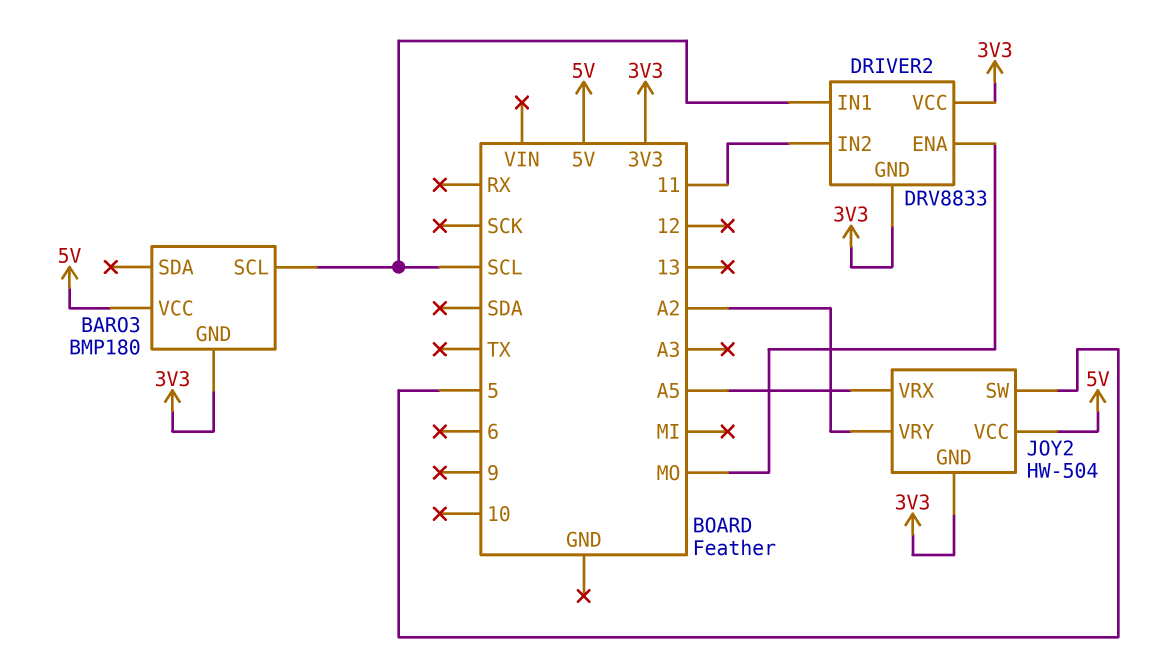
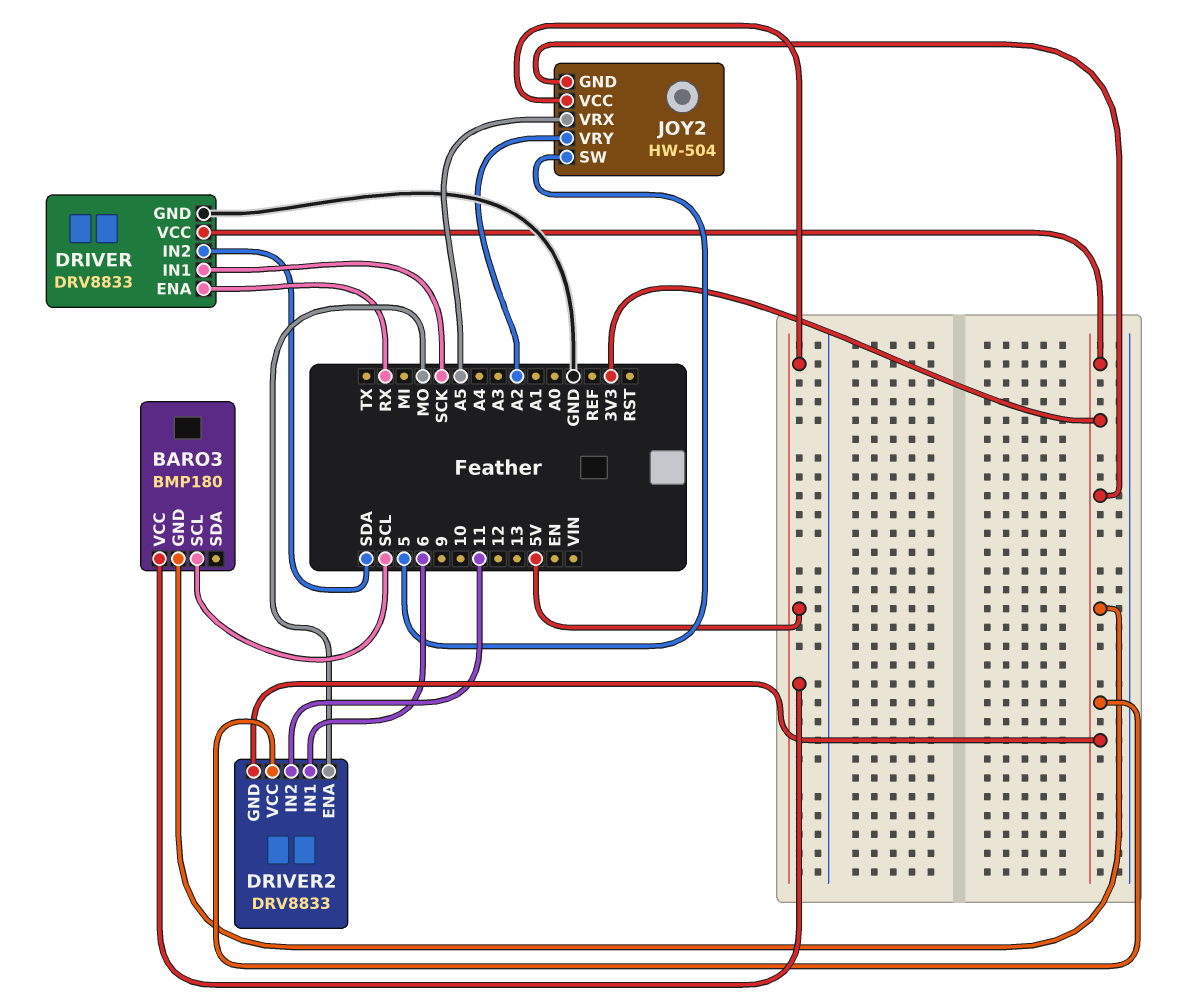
DRIVER: none -> DRV8833
DRIVER pin ENA: none -> RX
DRIVER pin GND: none -> GND
DRIVER pin IN1: none -> SCK
DRIVER pin IN2: none -> SDA
DRIVER pin VCC: none -> 3V3
DRIVER2 pin IN1: SCL -> 6

